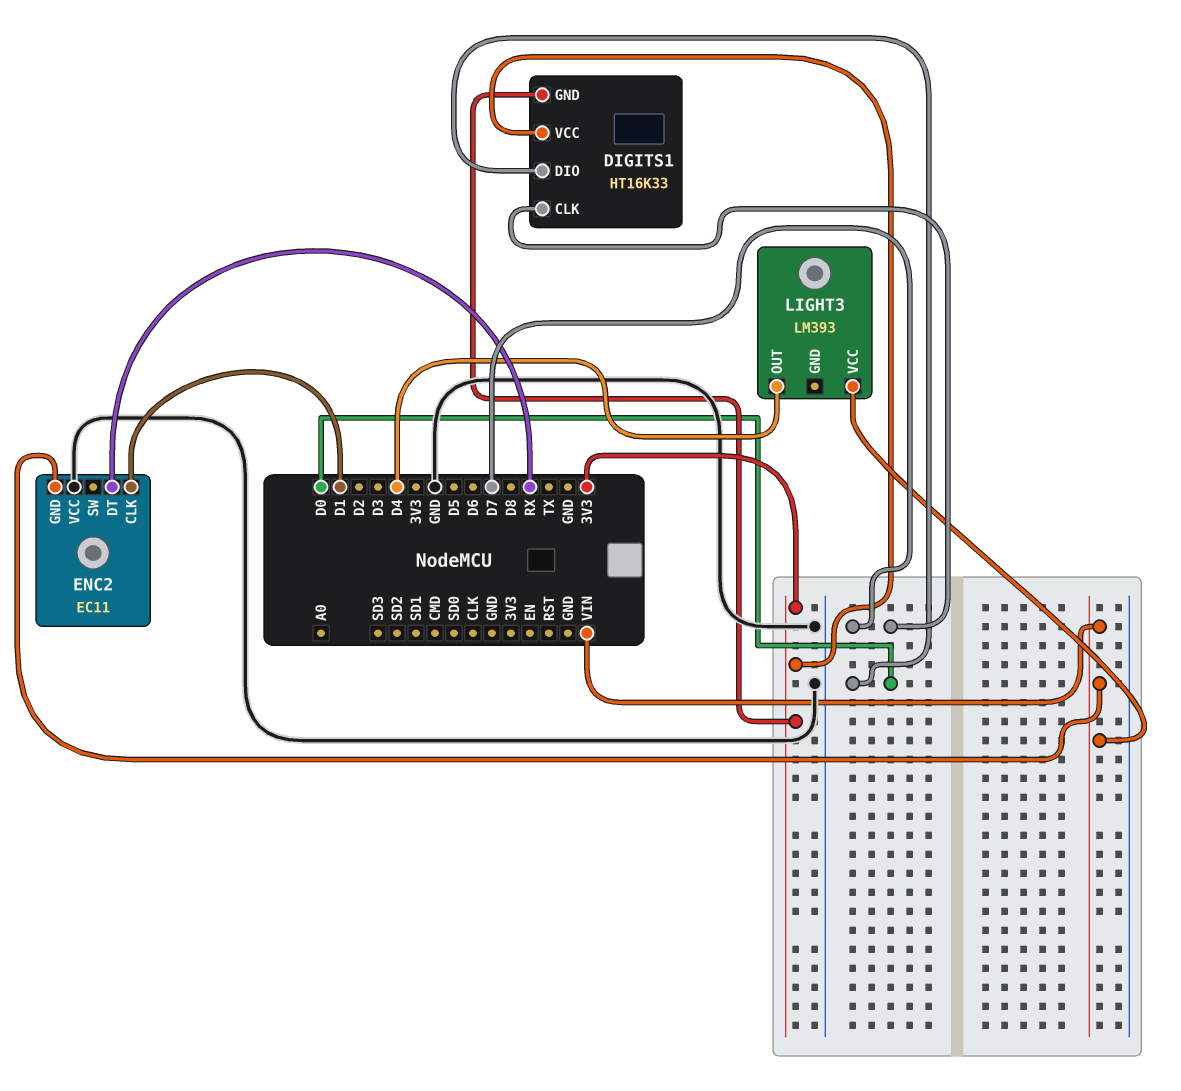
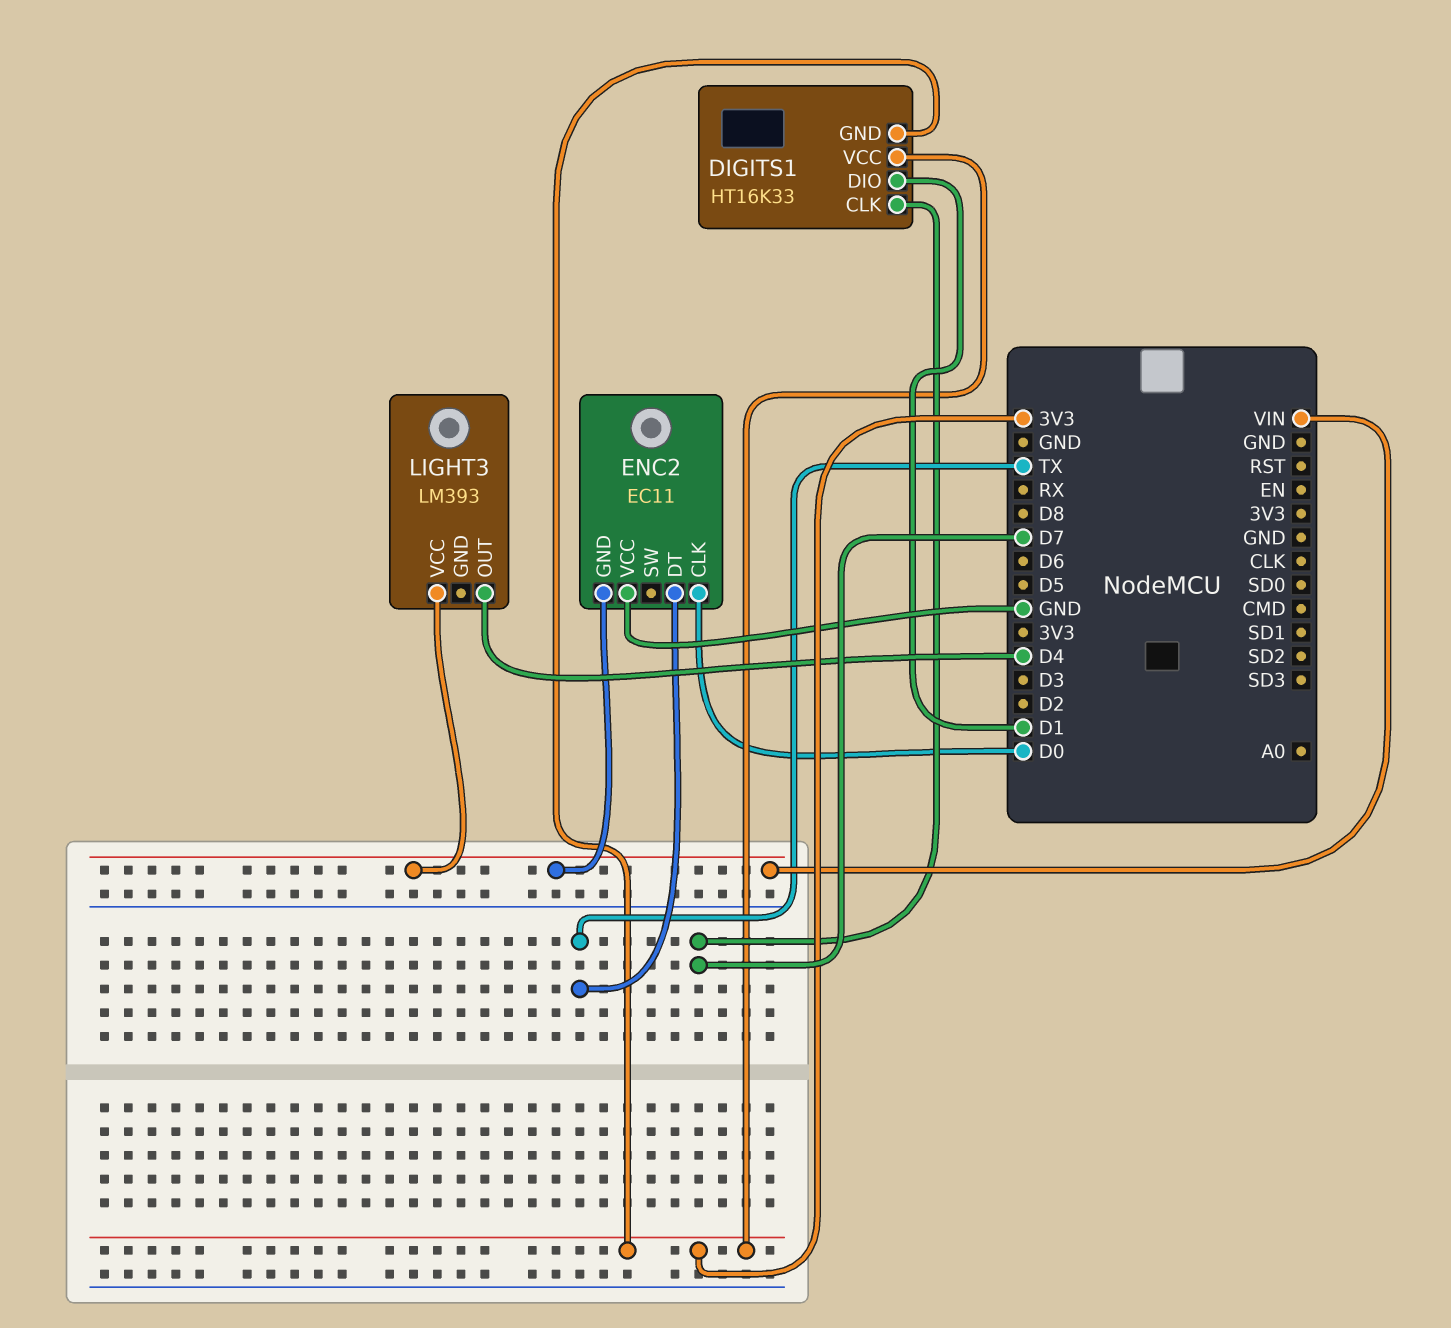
DIGITS1 pin DIO: D0 -> D1
ENC2 pin CLK: D1 -> D0
ENC2 pin DT: RX -> TX

